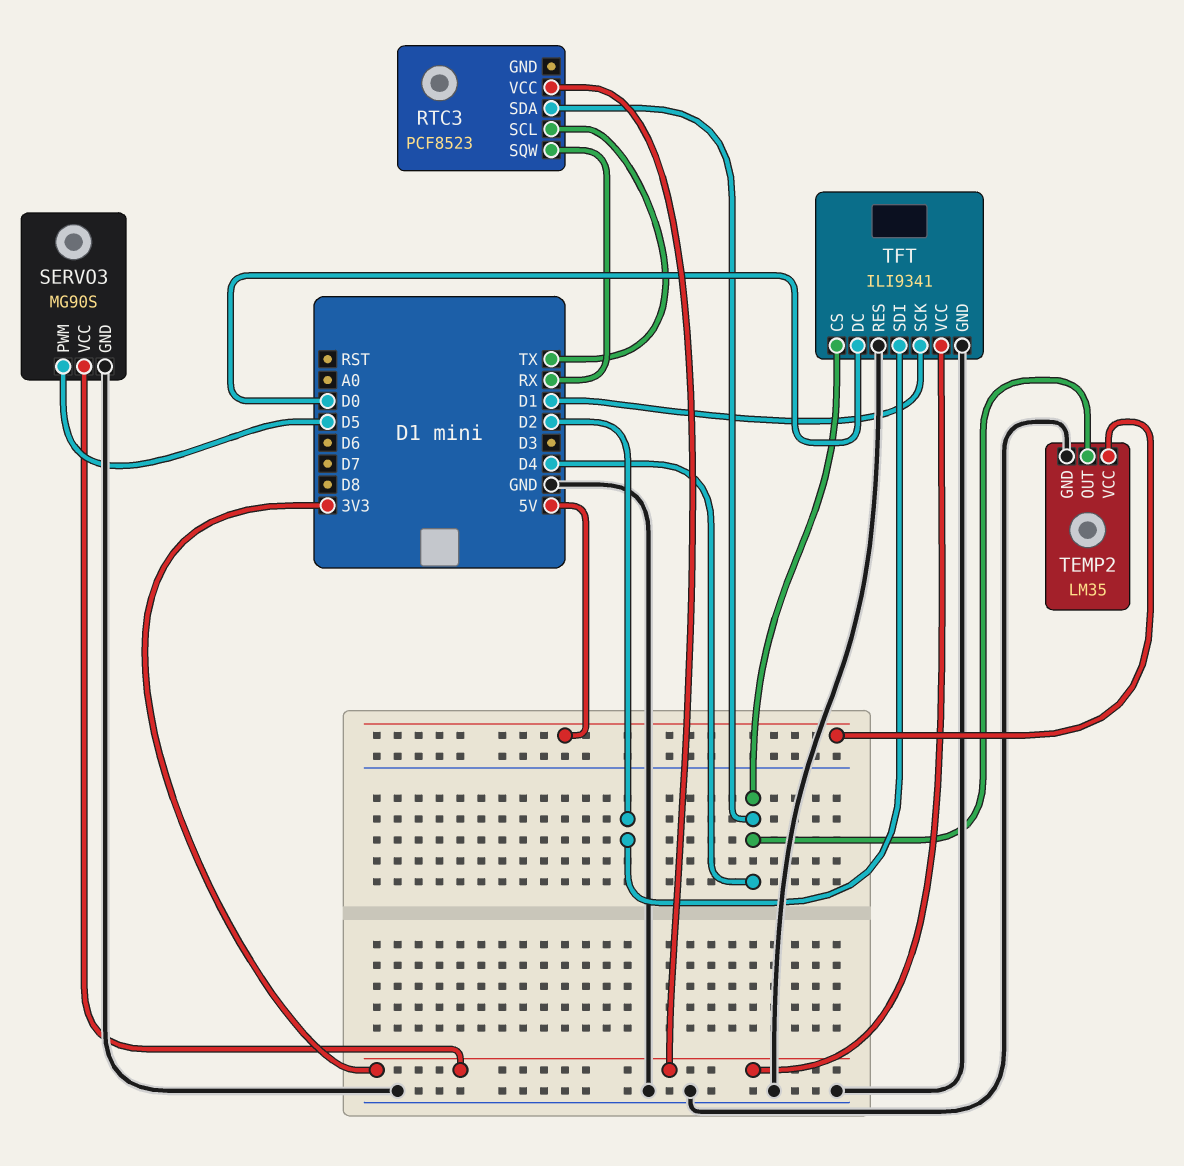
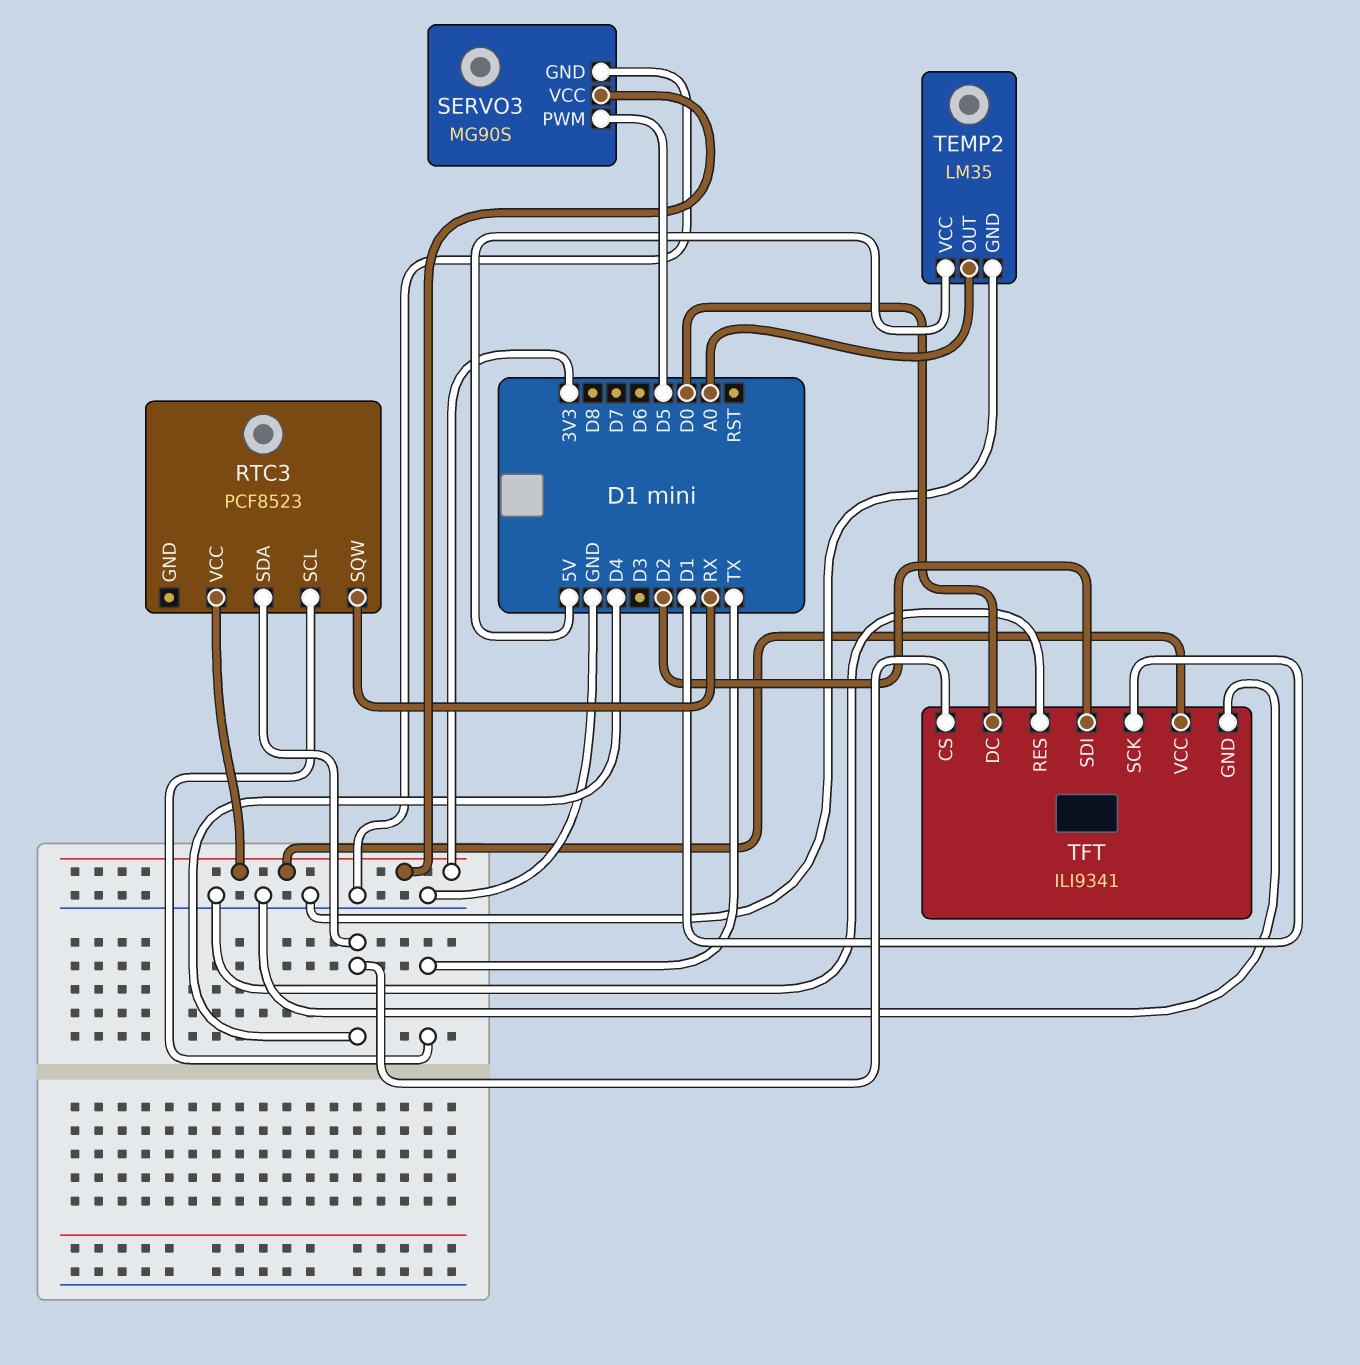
TEMP2 pin OUT: D4 -> A0

